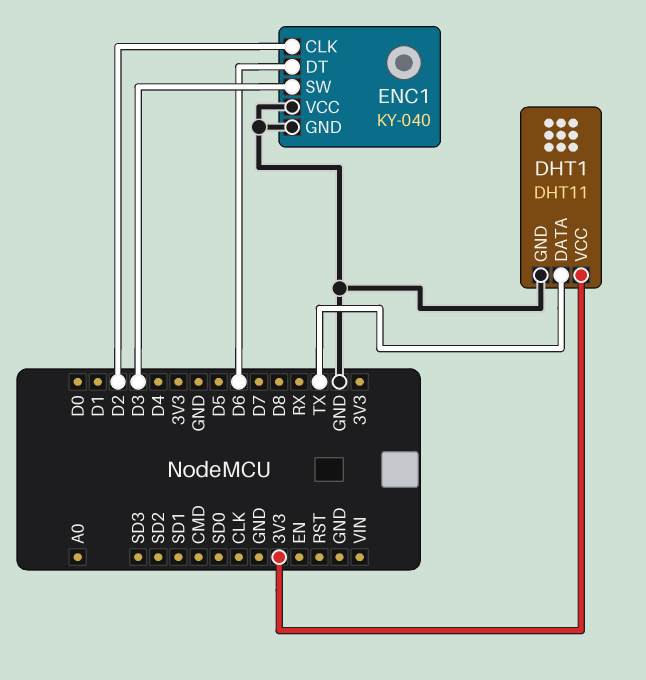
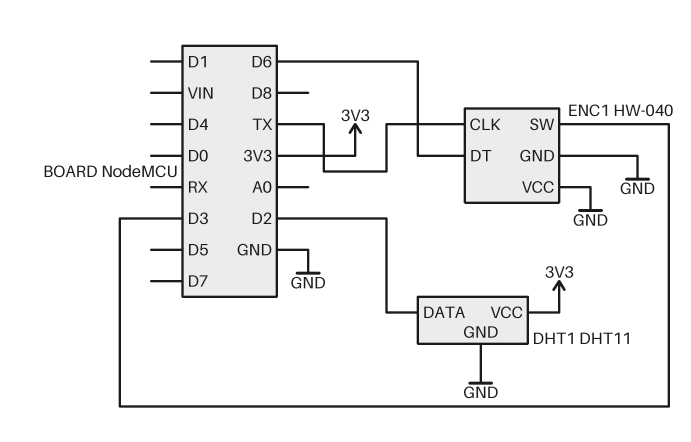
DHT1 pin DATA: TX -> D2
ENC1: KY-040 -> HW-040
ENC1 pin CLK: D2 -> TX

